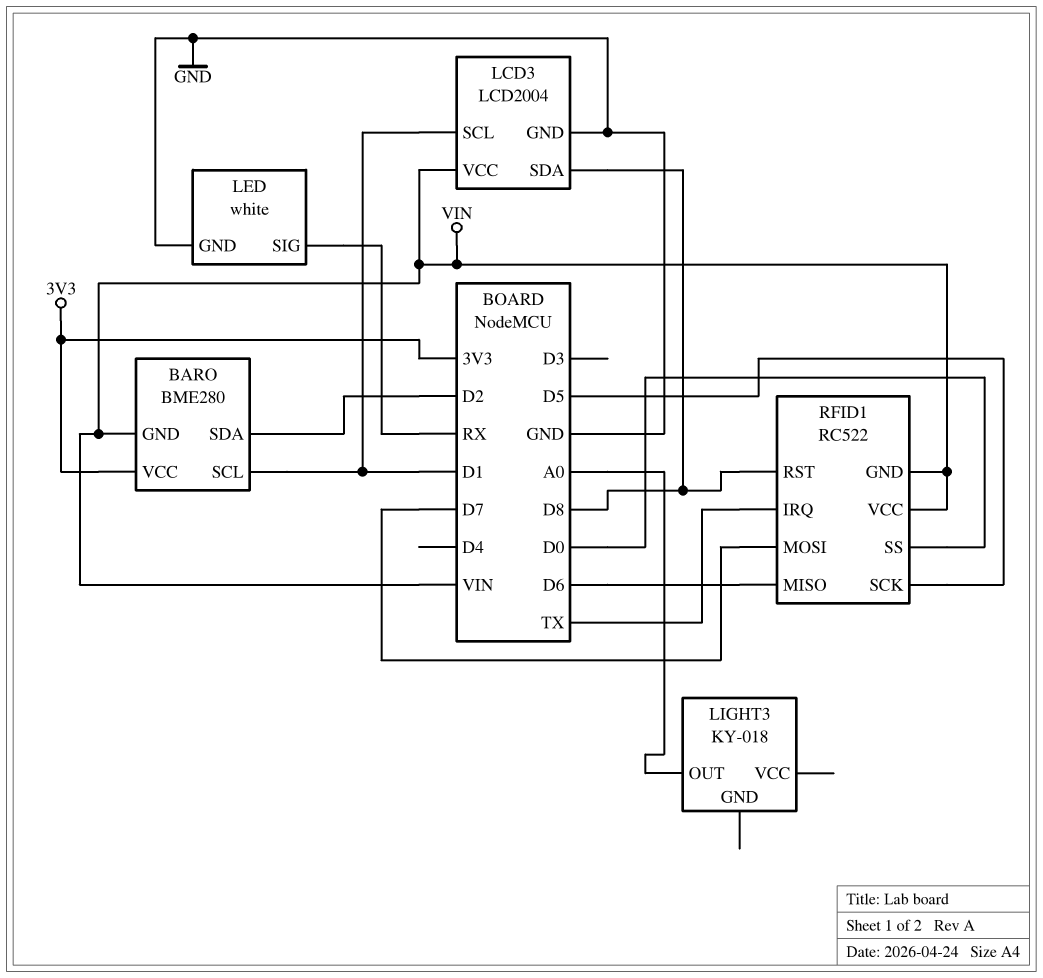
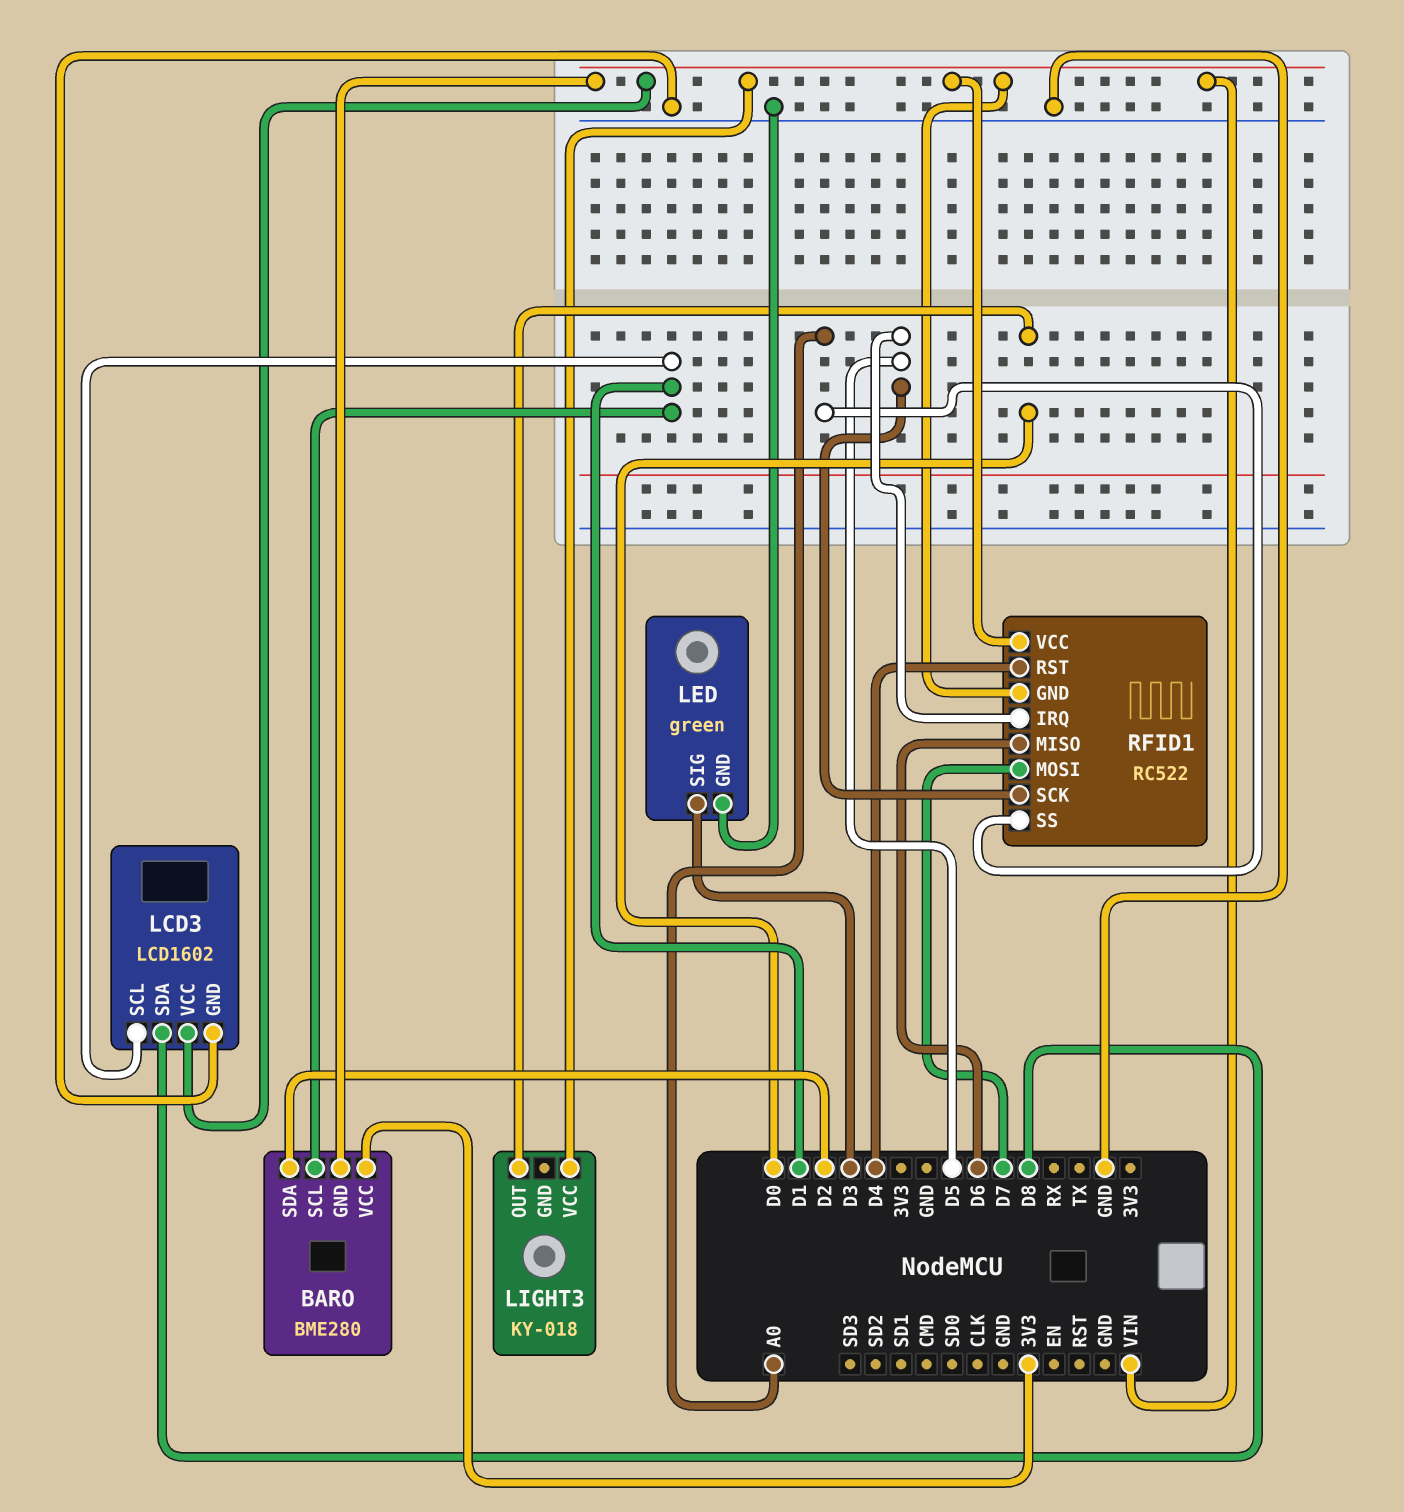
LCD3: LCD2004 -> LCD1602
LED: white -> green
LED pin SIG: RX -> D3
LIGHT3 pin OUT: A0 -> D0
LIGHT3 pin VCC: none -> VIN
RFID1 pin IRQ: TX -> D5
RFID1 pin RST: D8 -> D4
RFID1 pin SS: D0 -> A0

